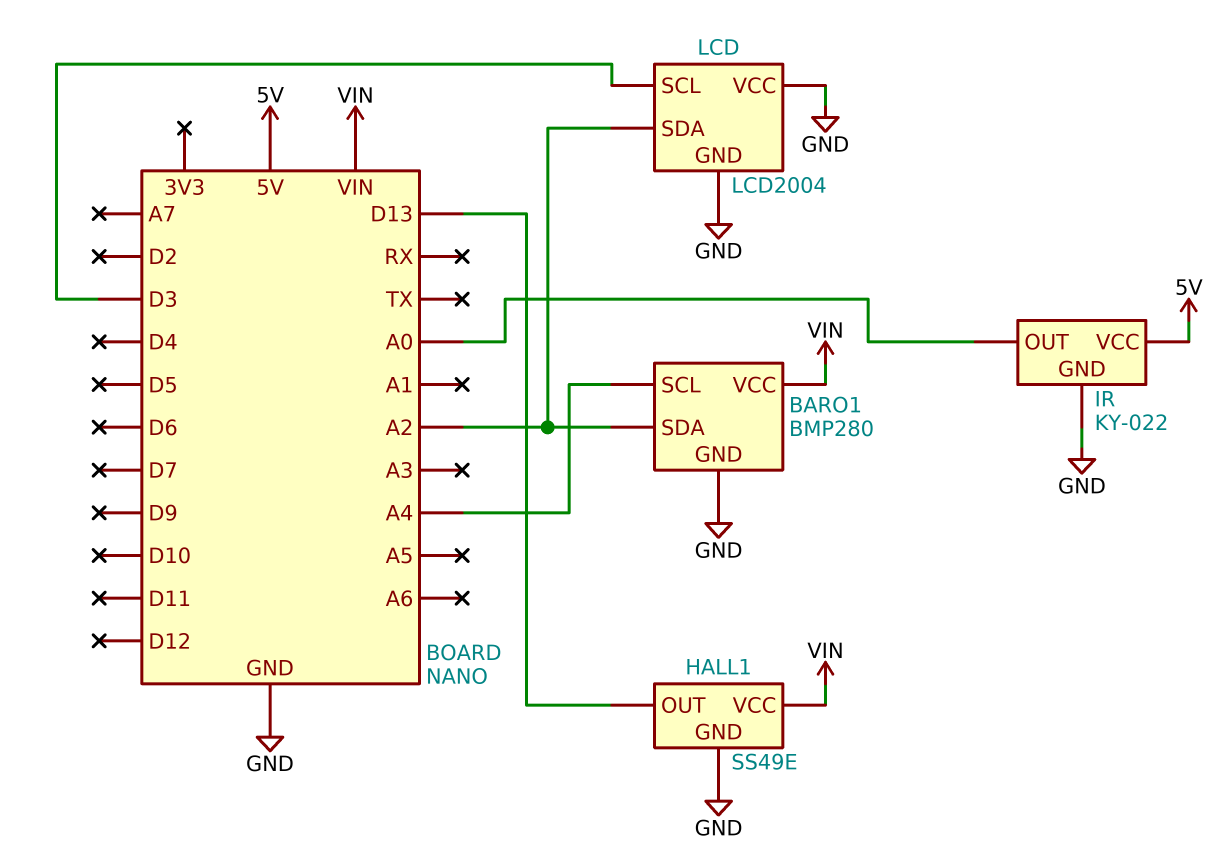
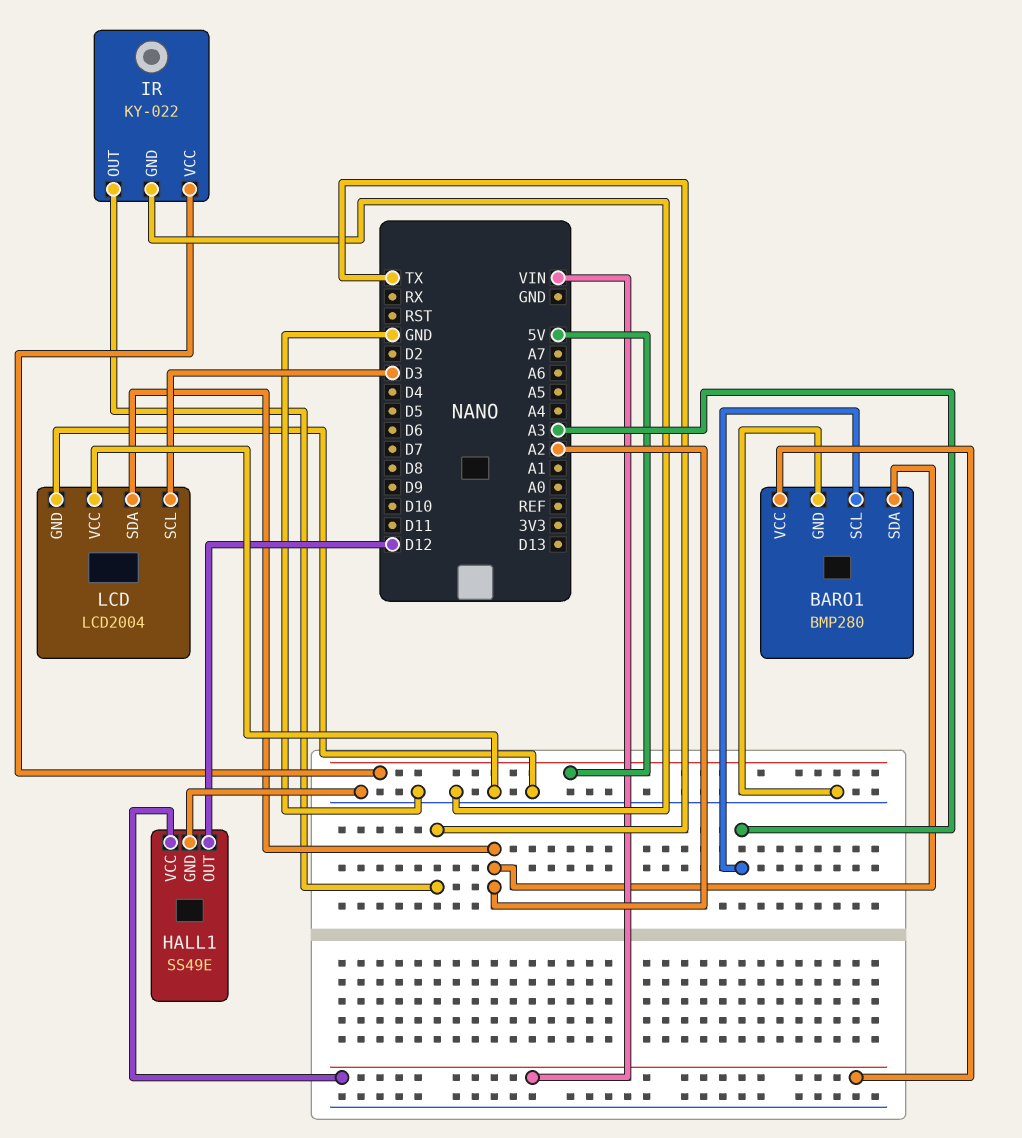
BARO1 pin SCL: A4 -> A3
HALL1 pin OUT: D13 -> D12
IR pin OUT: A0 -> TX

